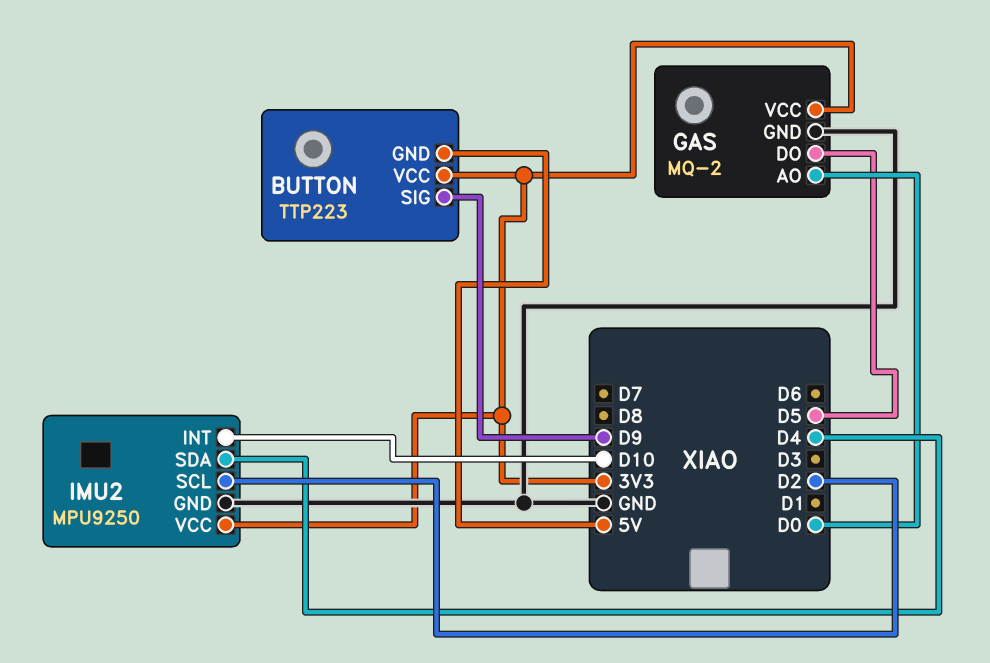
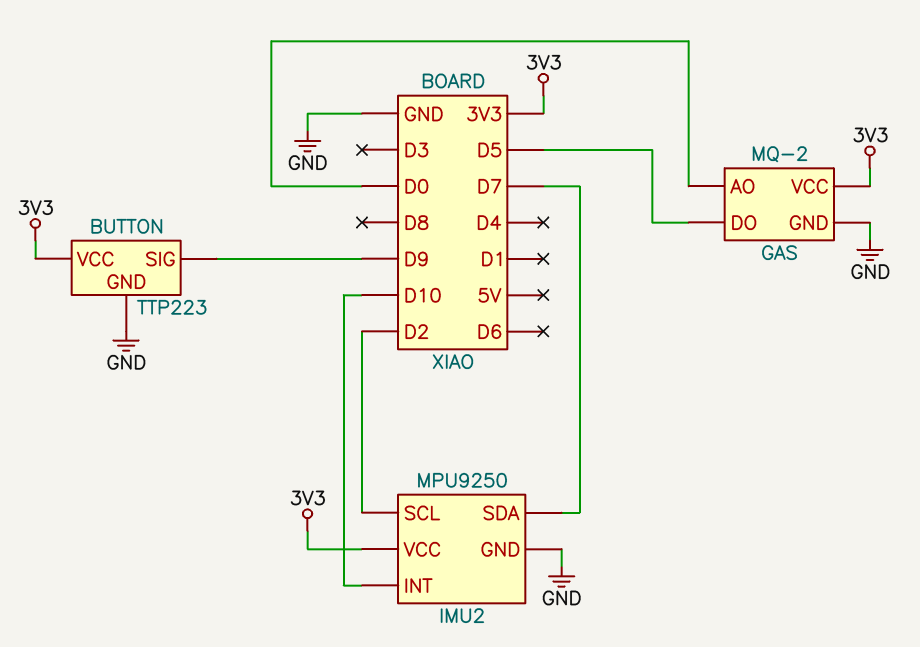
BUTTON pin GND: 5V -> GND
IMU2 pin SDA: D4 -> D7

